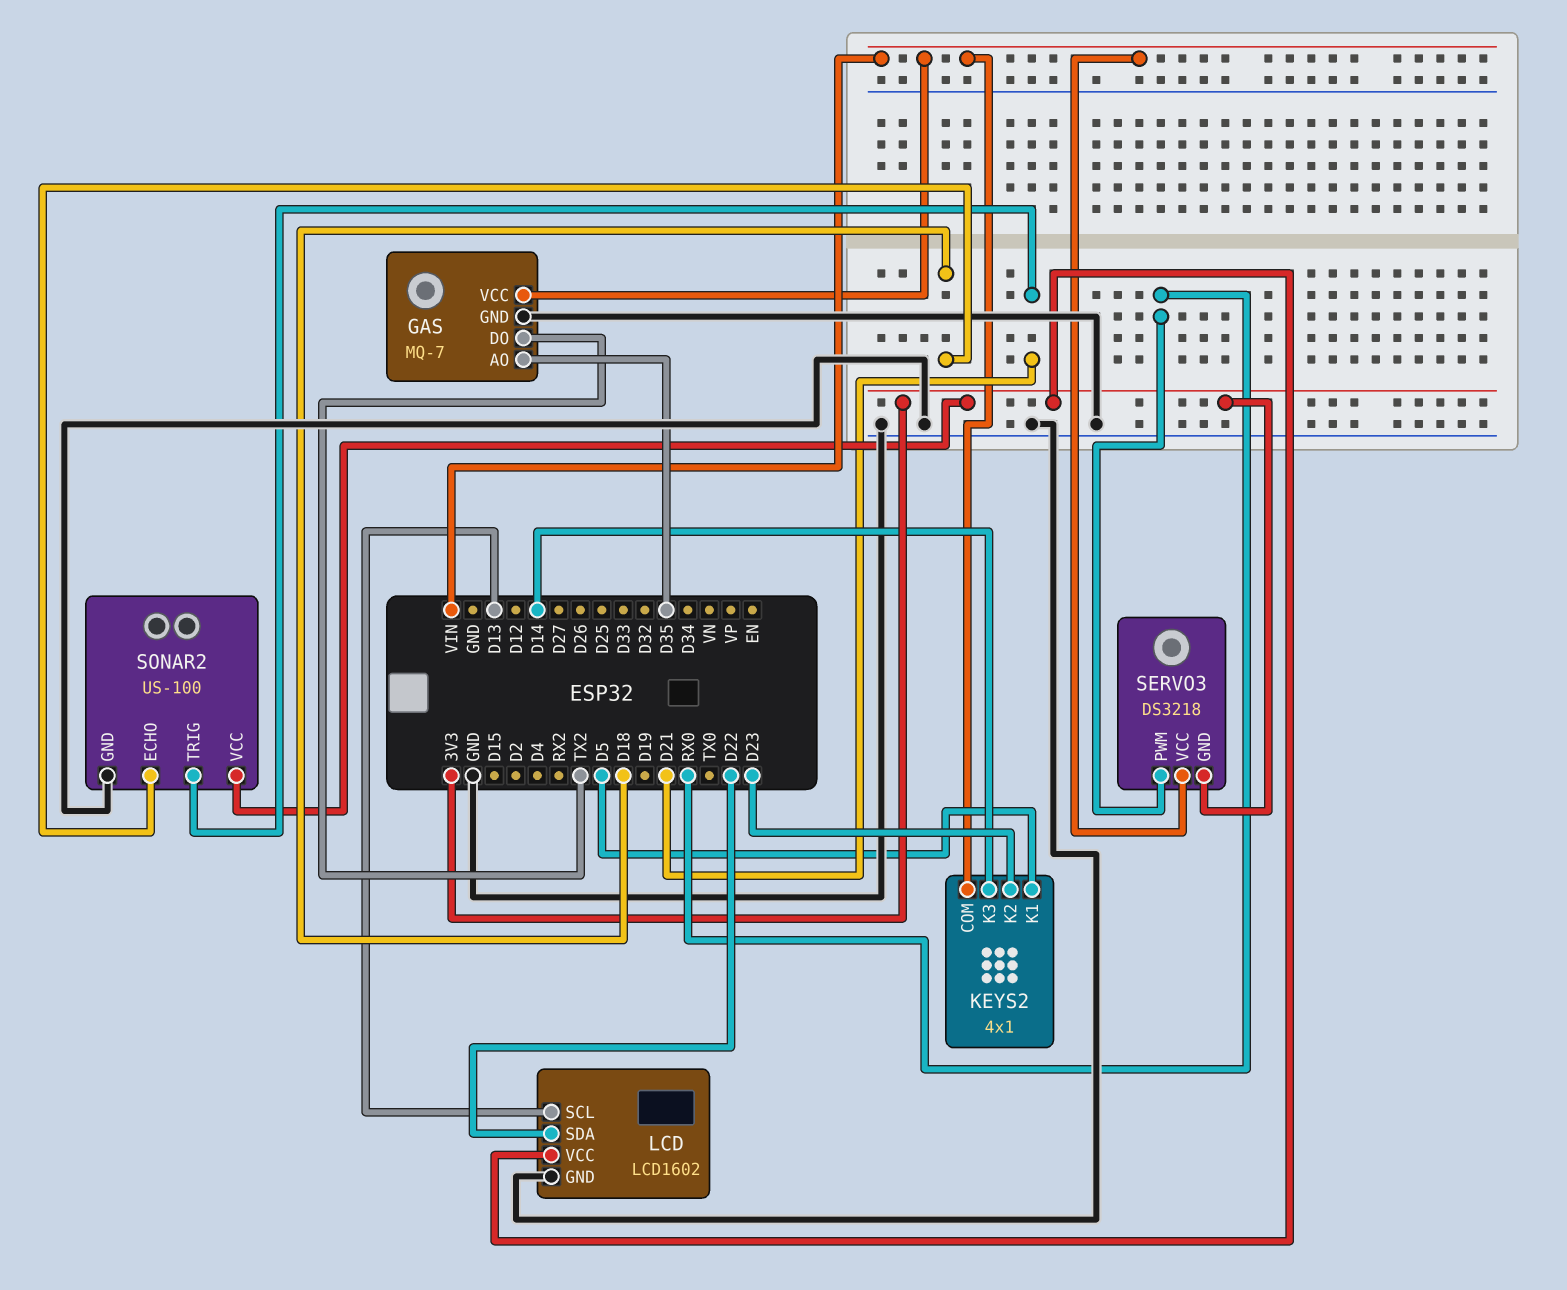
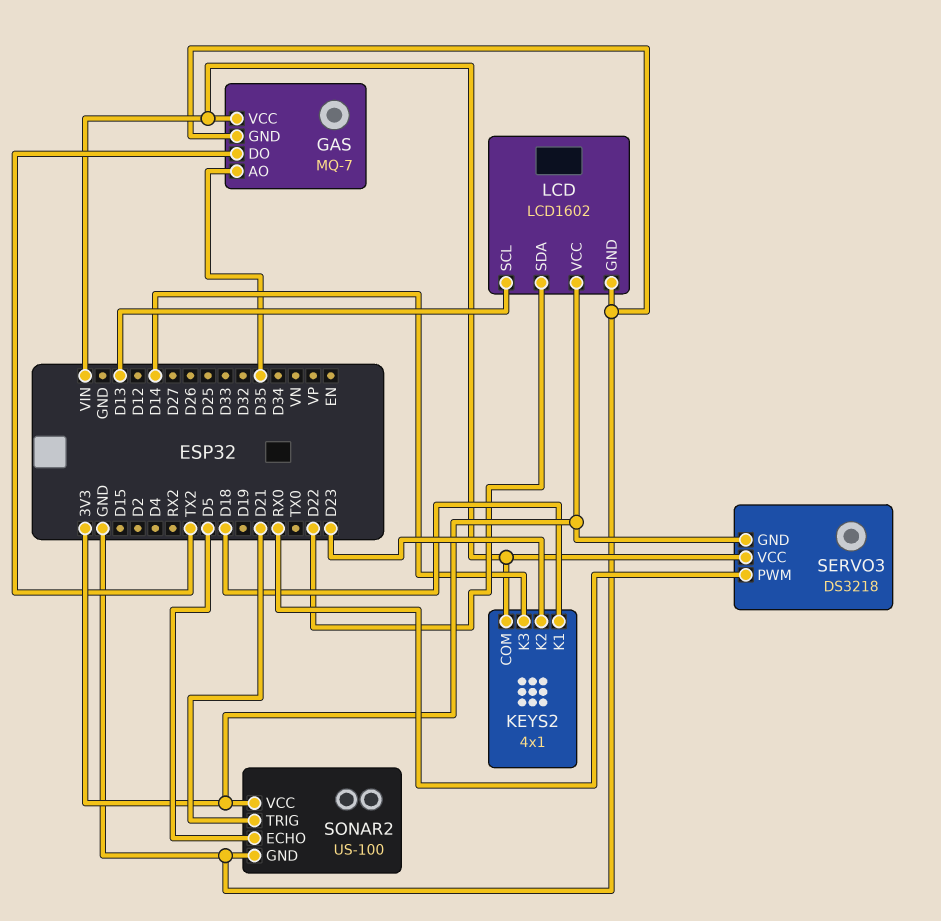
KEYS2 pin K1: D5 -> D18
SONAR2 pin ECHO: D18 -> D5

